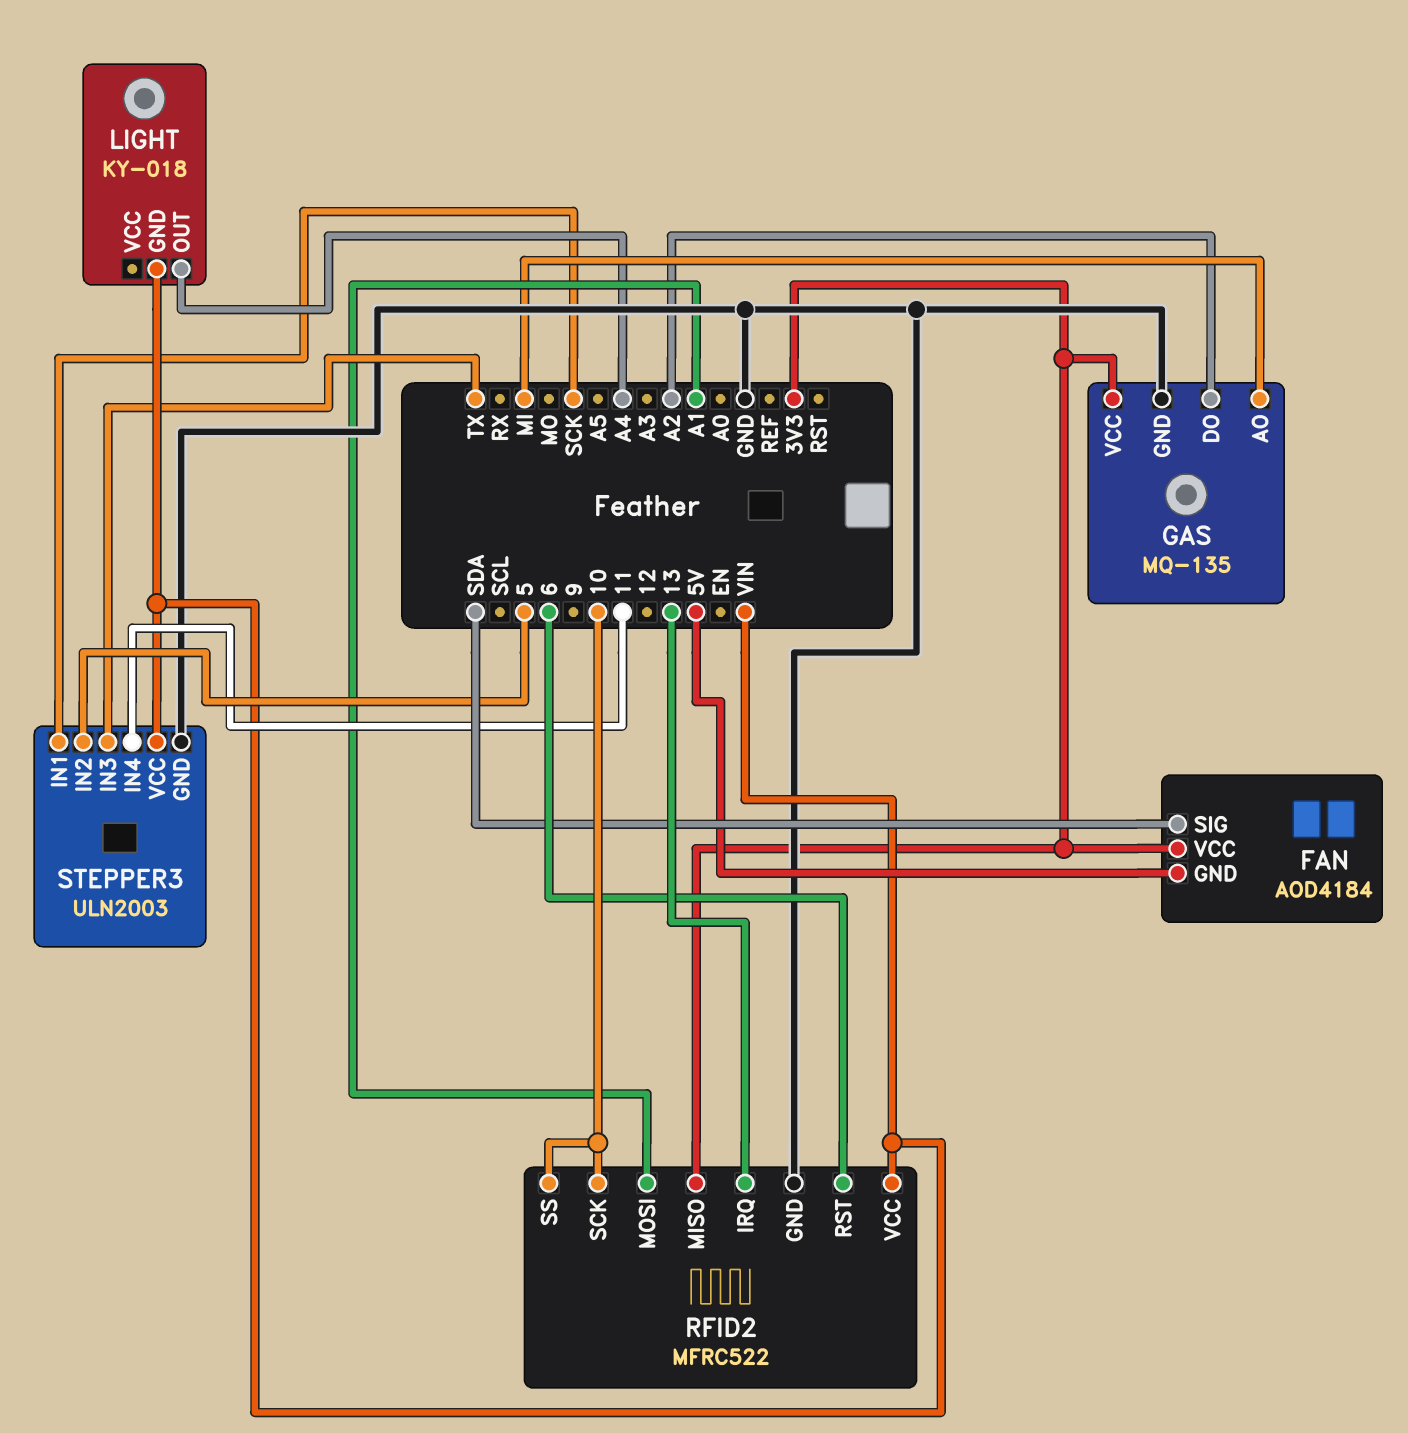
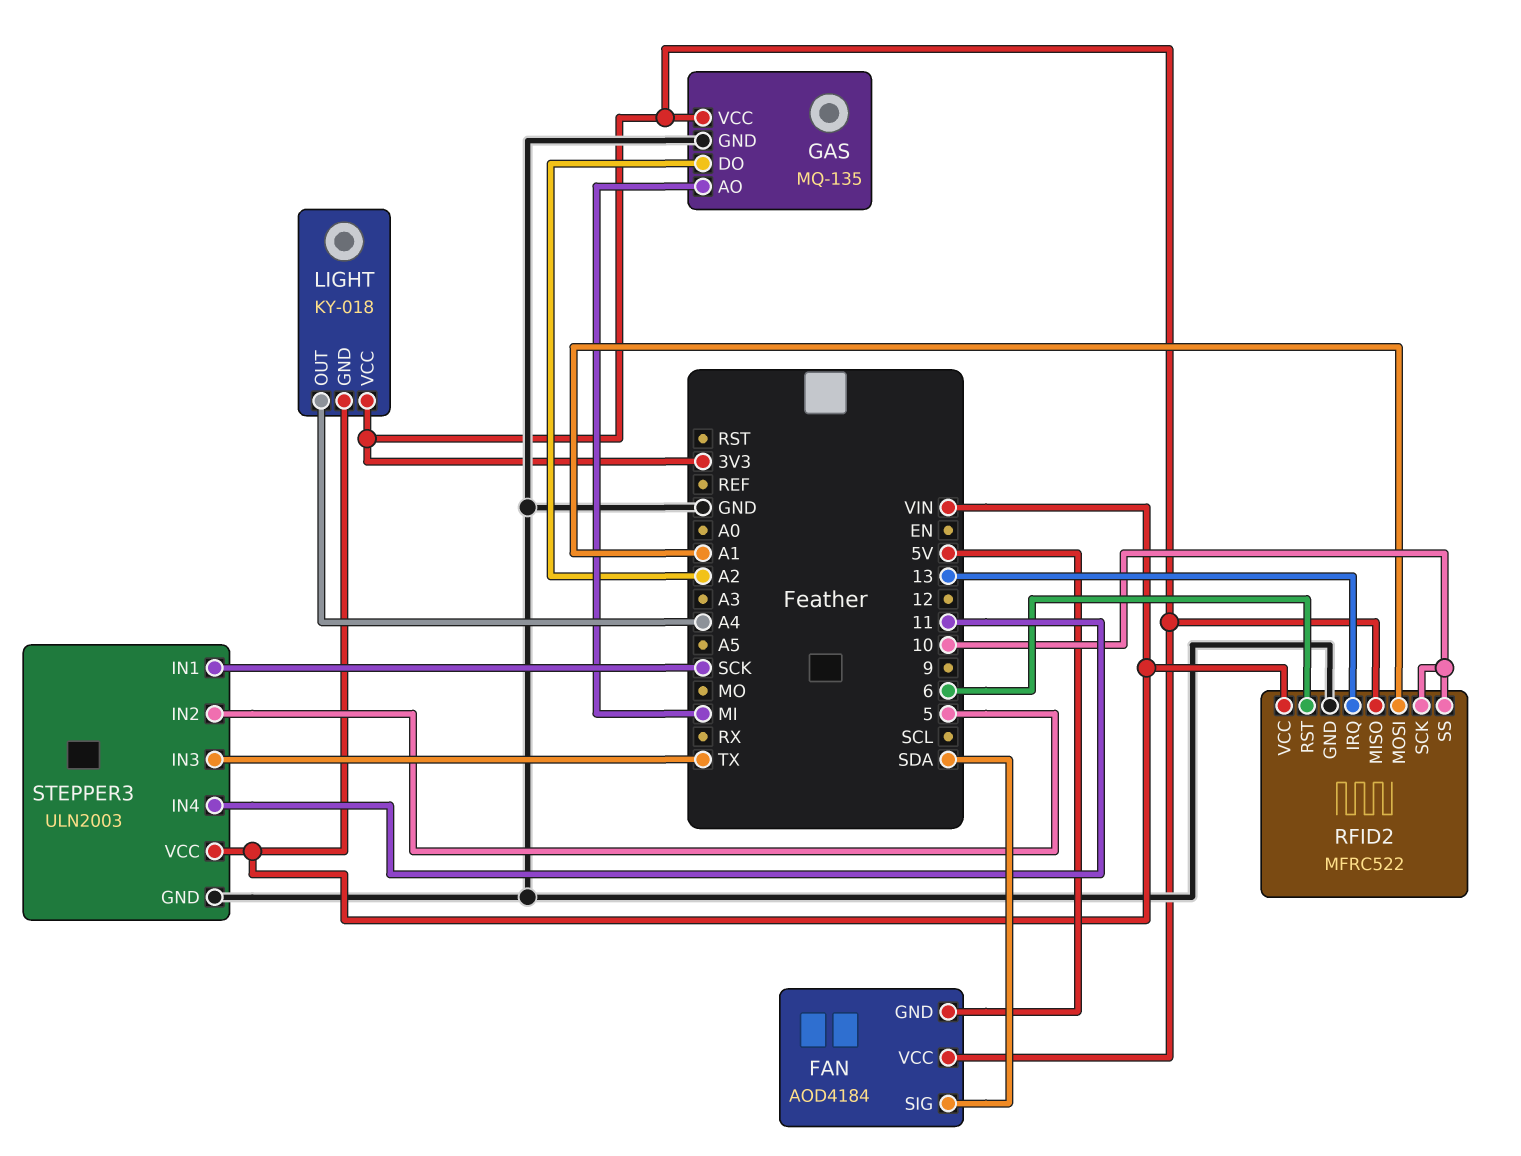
LIGHT pin VCC: none -> 3V3

